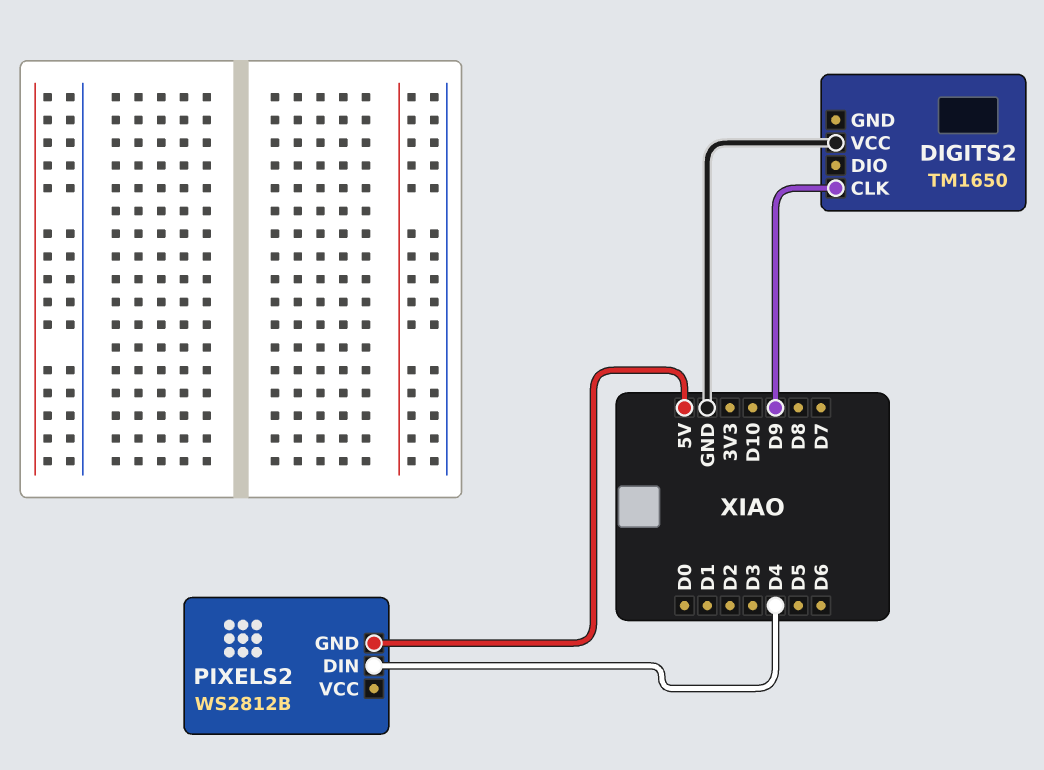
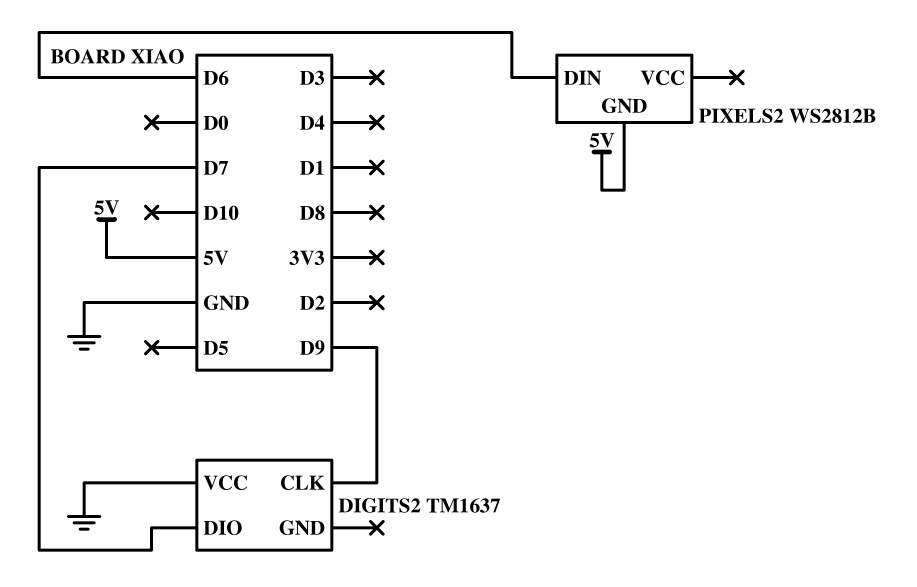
DIGITS2: TM1650 -> TM1637
DIGITS2 pin DIO: none -> D7
PIXELS2 pin DIN: D4 -> D6

